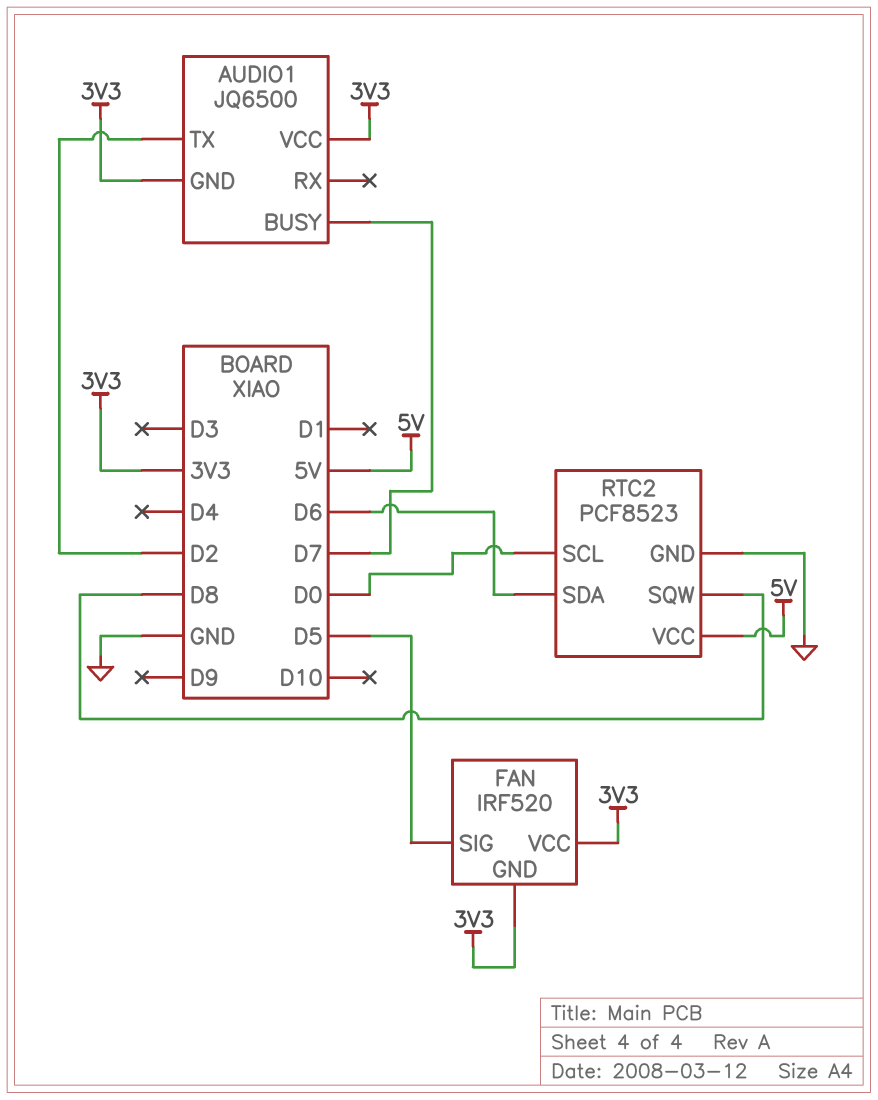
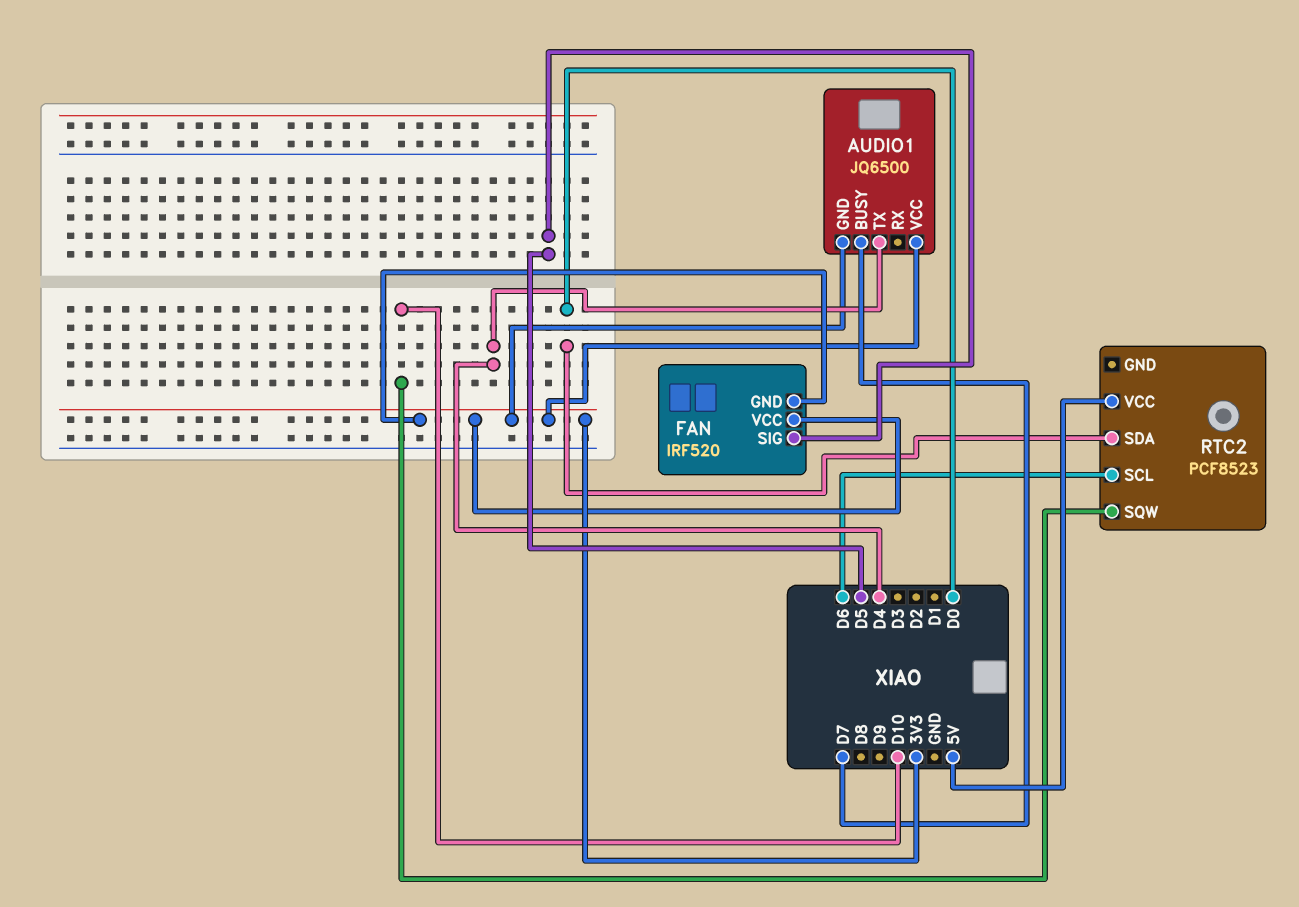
AUDIO1 pin TX: D2 -> D4
RTC2 pin GND: GND -> none
RTC2 pin SCL: D0 -> D6
RTC2 pin SDA: D6 -> D0
RTC2 pin SQW: D8 -> D10

